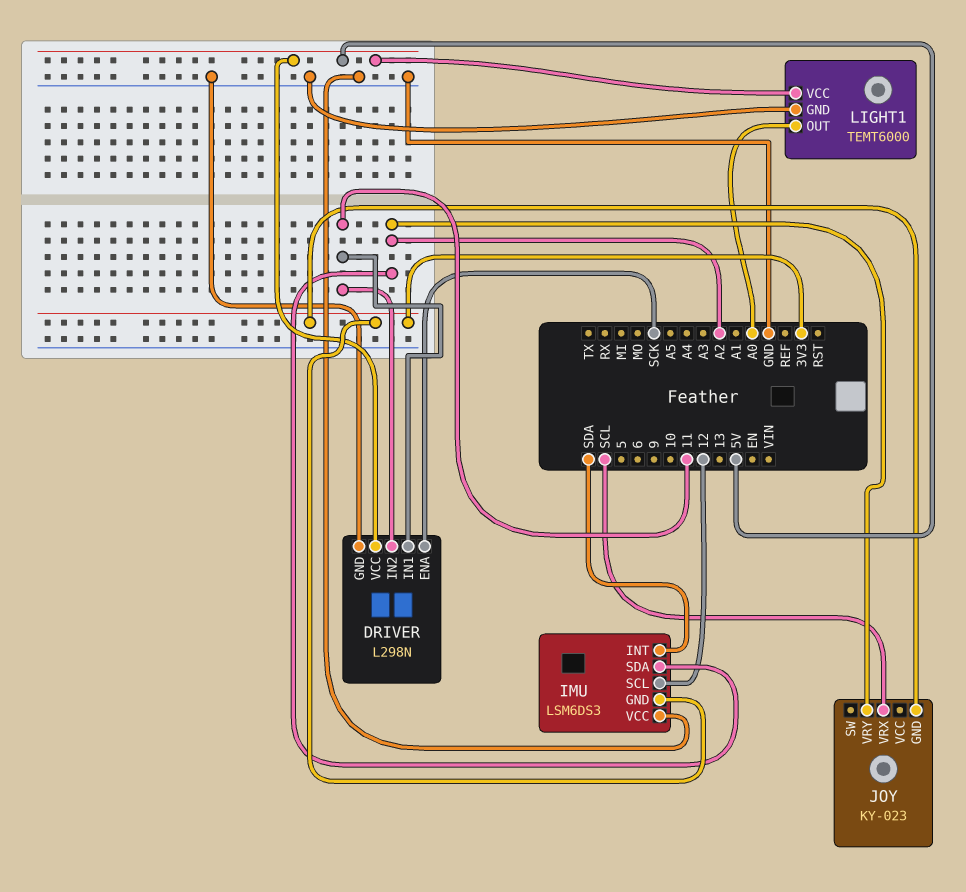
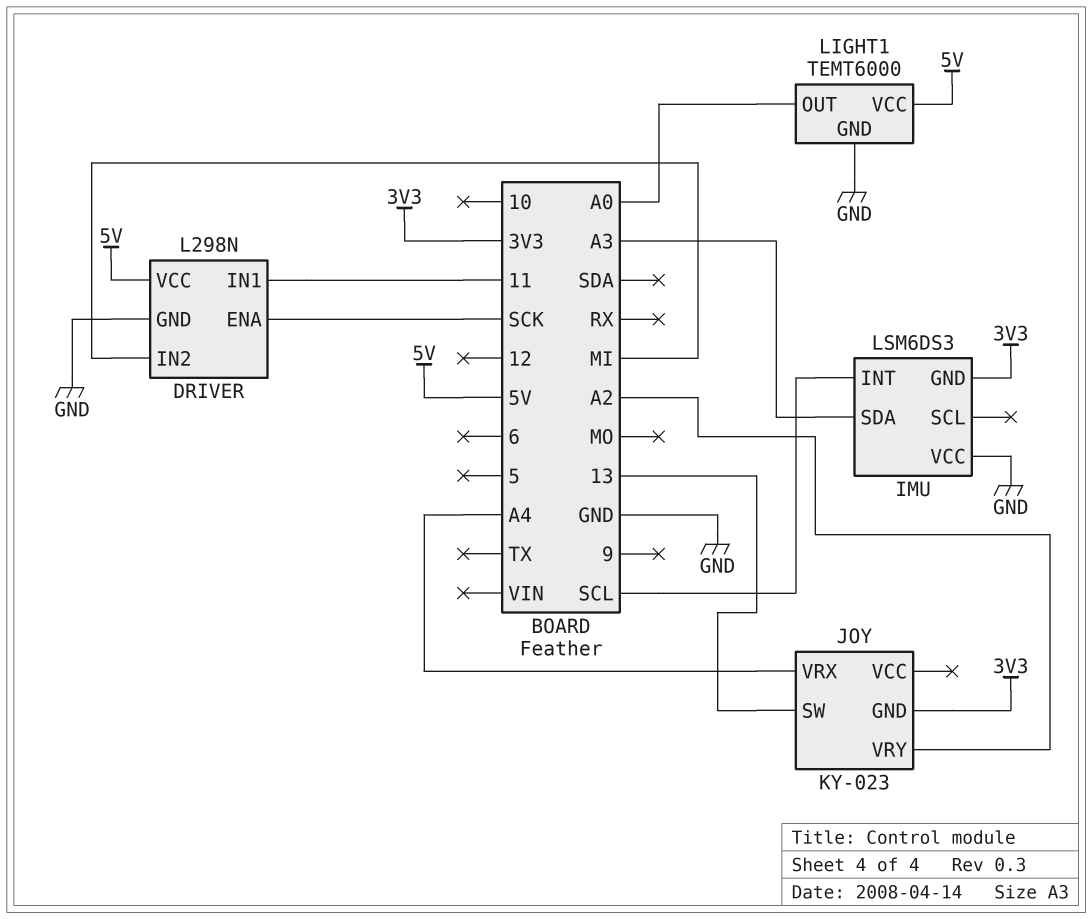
DRIVER pin IN2: 11 -> MI
IMU pin INT: SDA -> SCL
IMU pin SCL: 12 -> none
IMU pin SDA: A2 -> A3
JOY pin SW: none -> 13
JOY pin VRX: SCL -> A4

